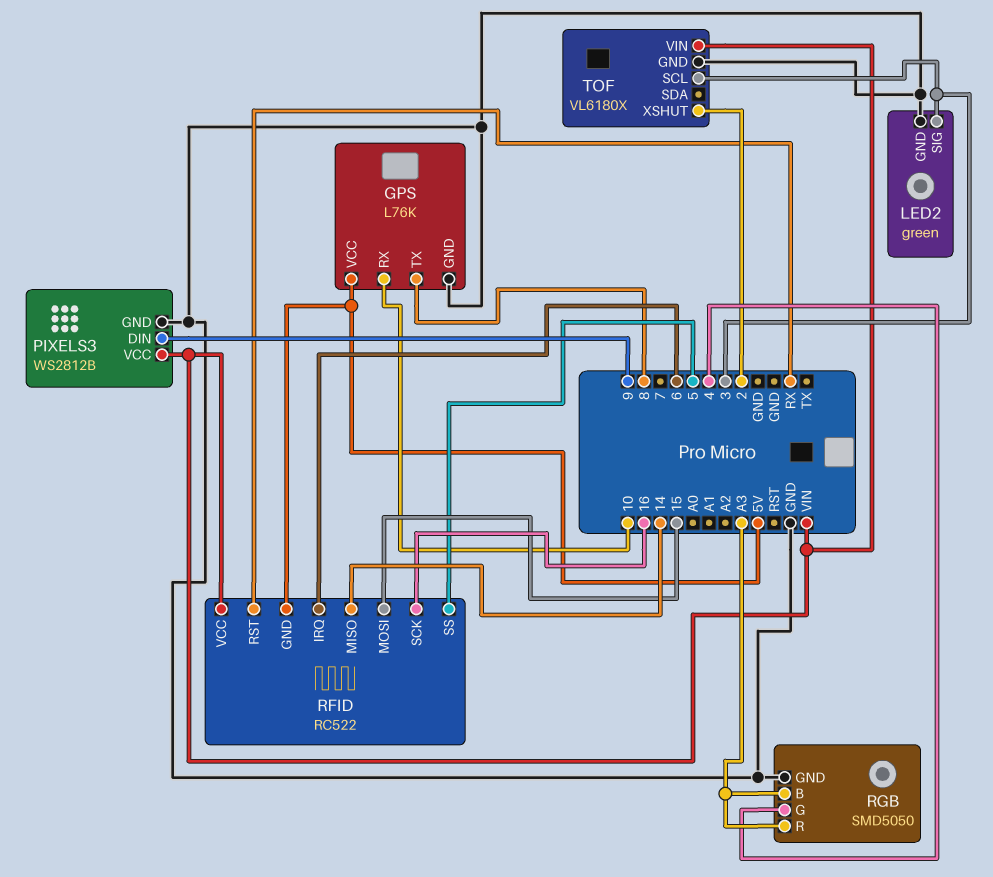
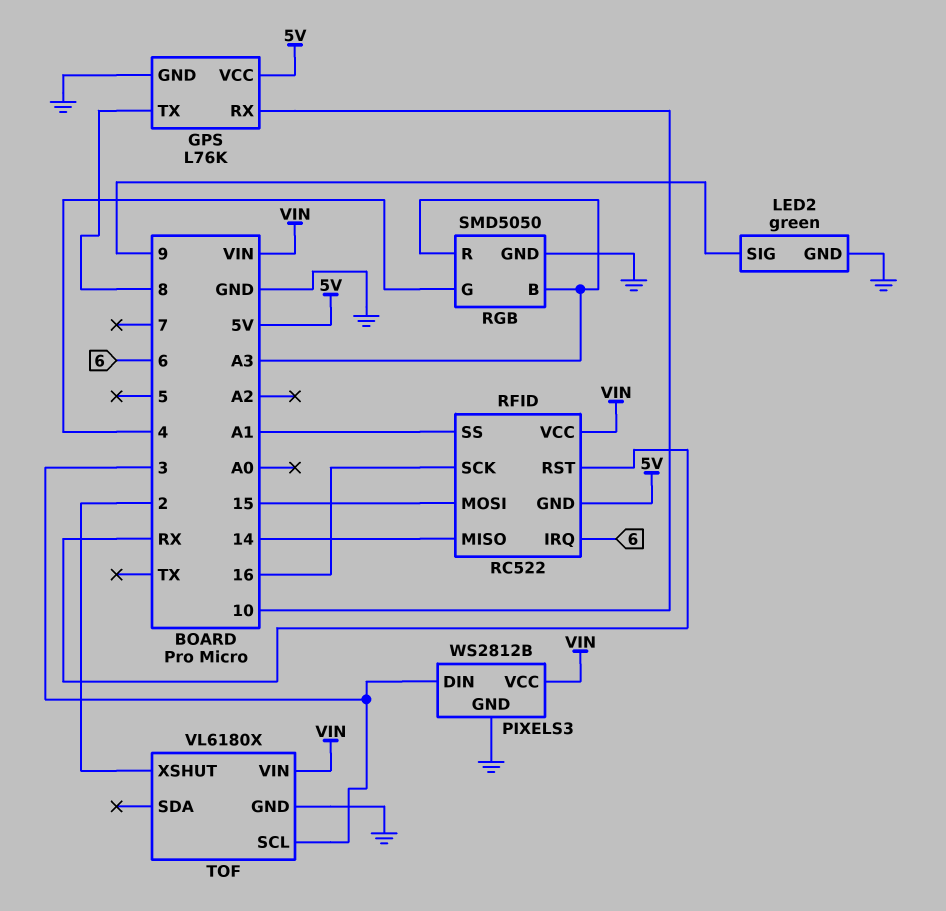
LED2 pin SIG: 3 -> 9
PIXELS3 pin DIN: 9 -> 3
RFID pin SS: 5 -> A1

